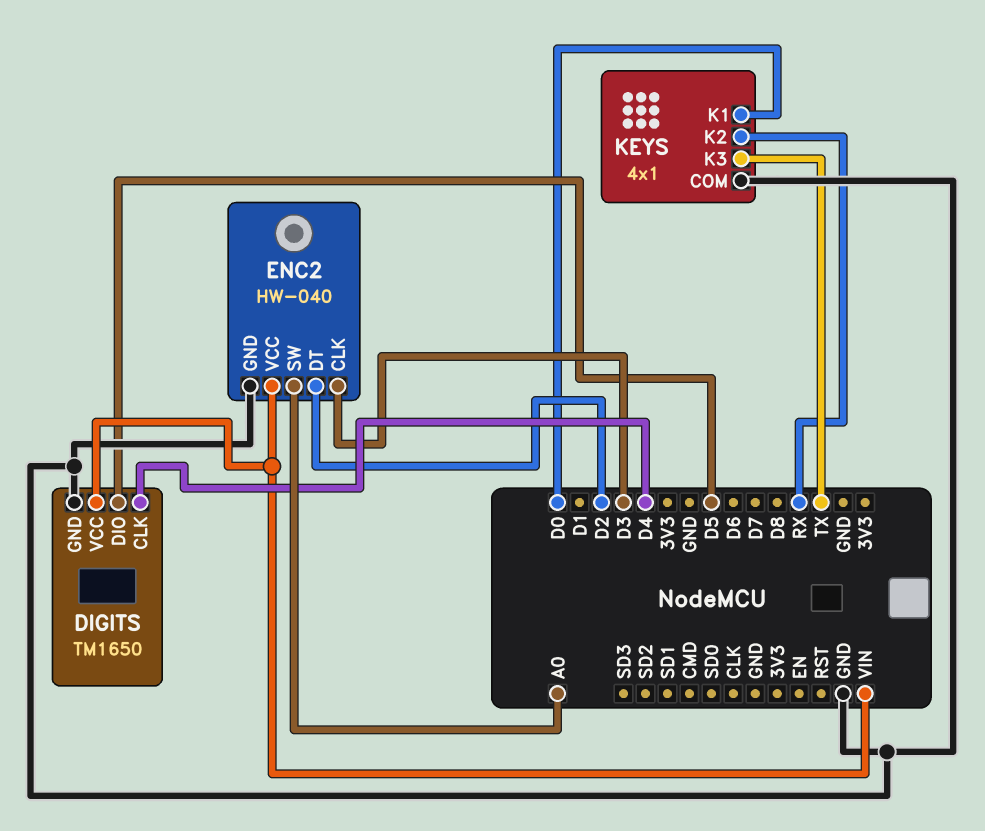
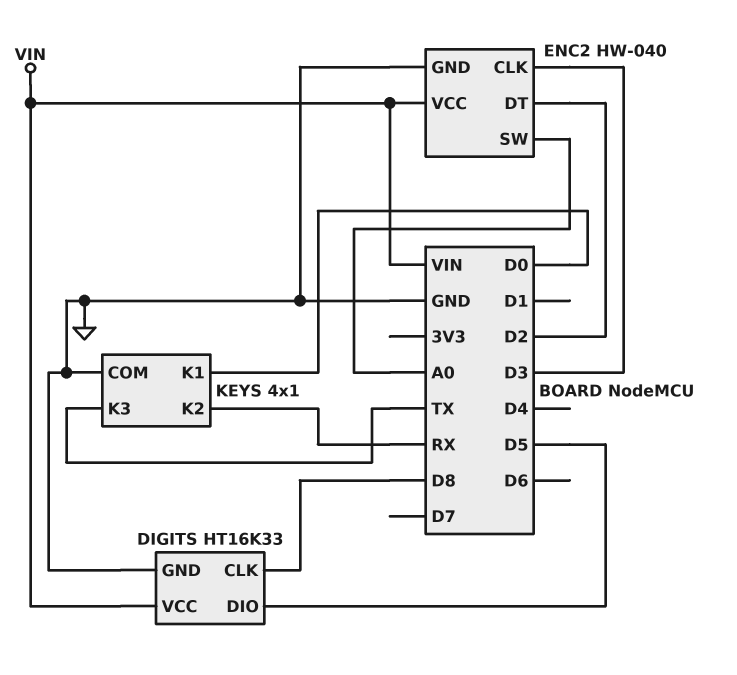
DIGITS: TM1650 -> HT16K33
DIGITS pin CLK: D4 -> D8

